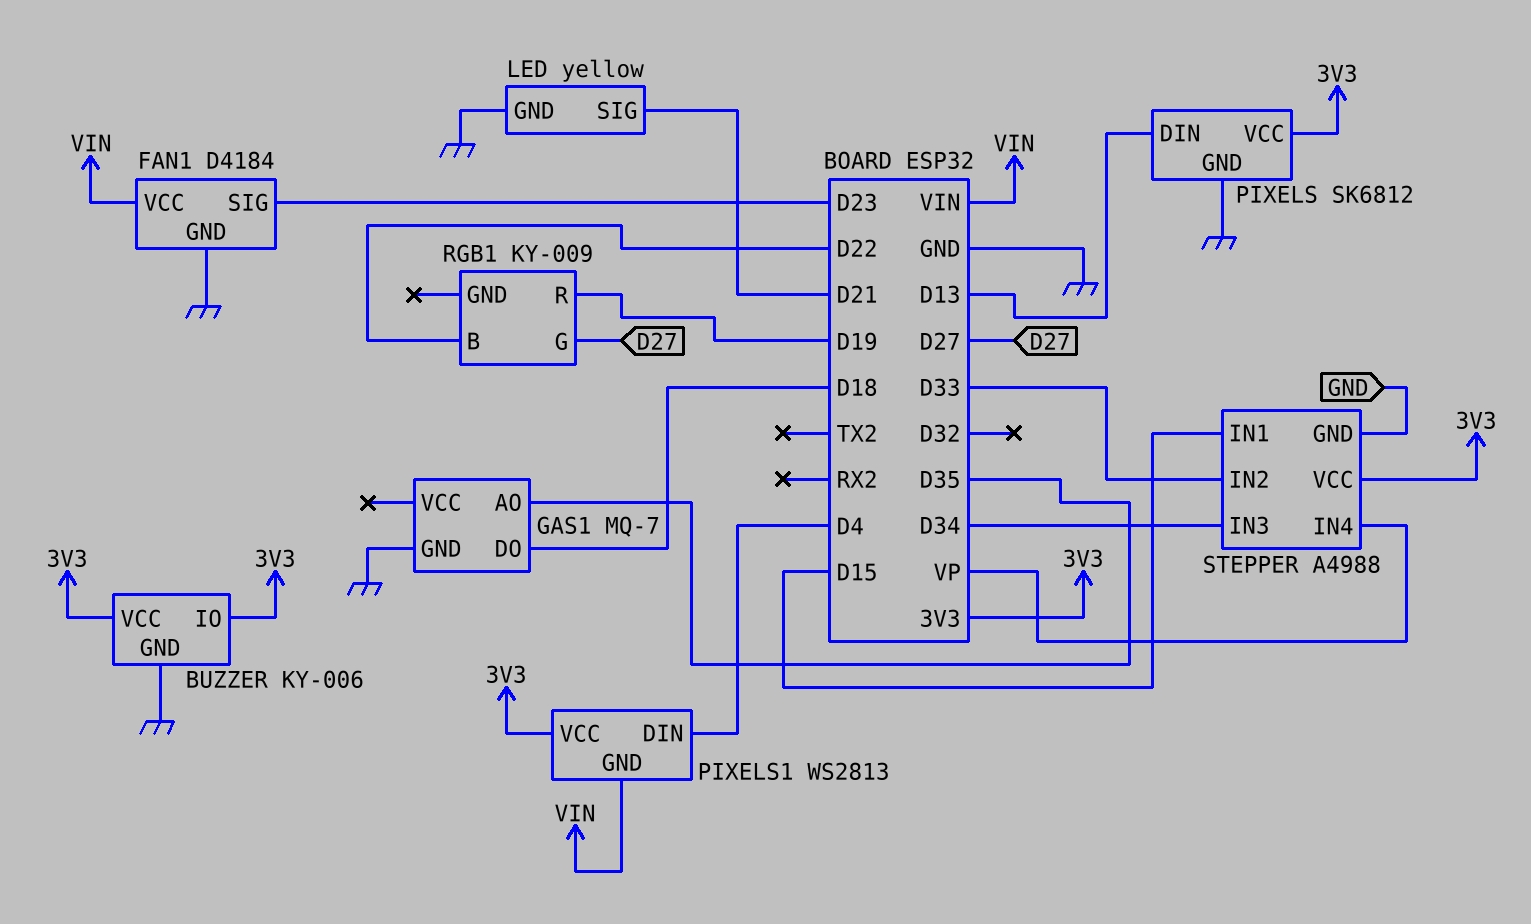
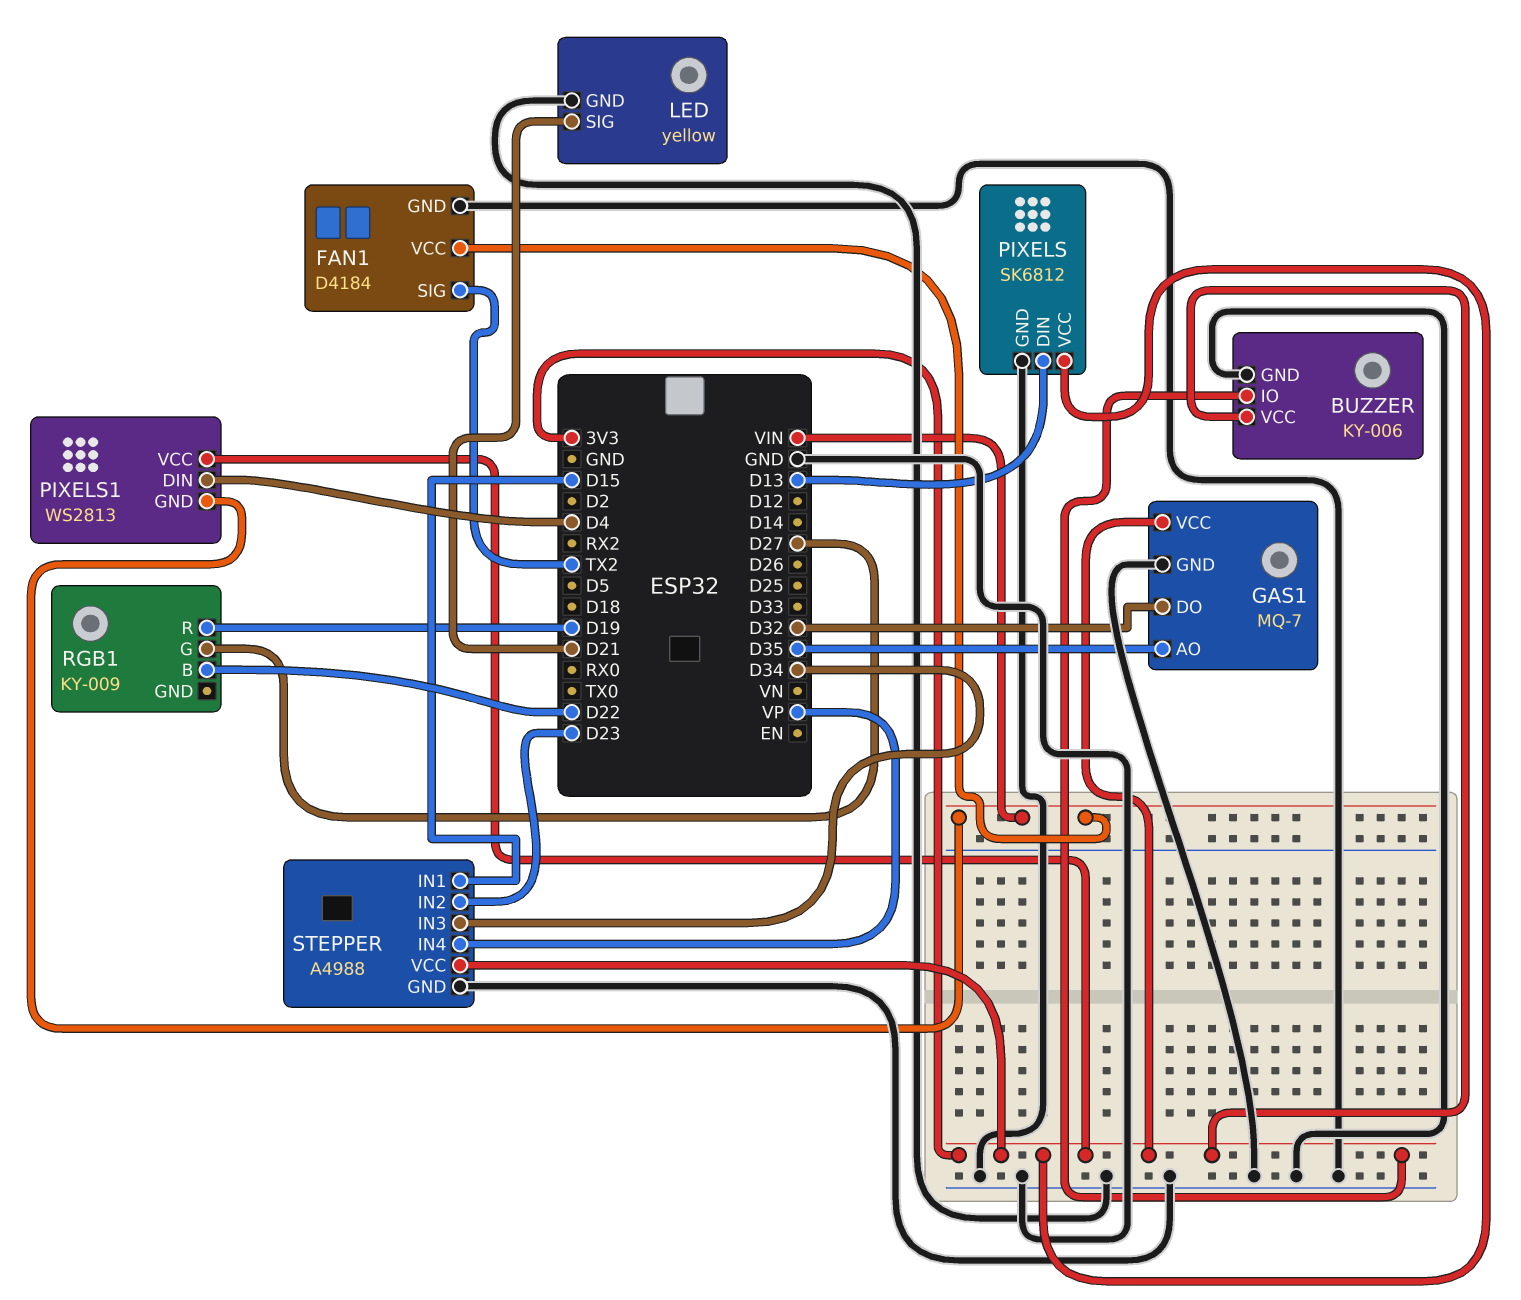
FAN1 pin SIG: D23 -> TX2
GAS1 pin DO: D18 -> D32
GAS1 pin VCC: none -> 3V3
STEPPER pin IN2: D33 -> D23

